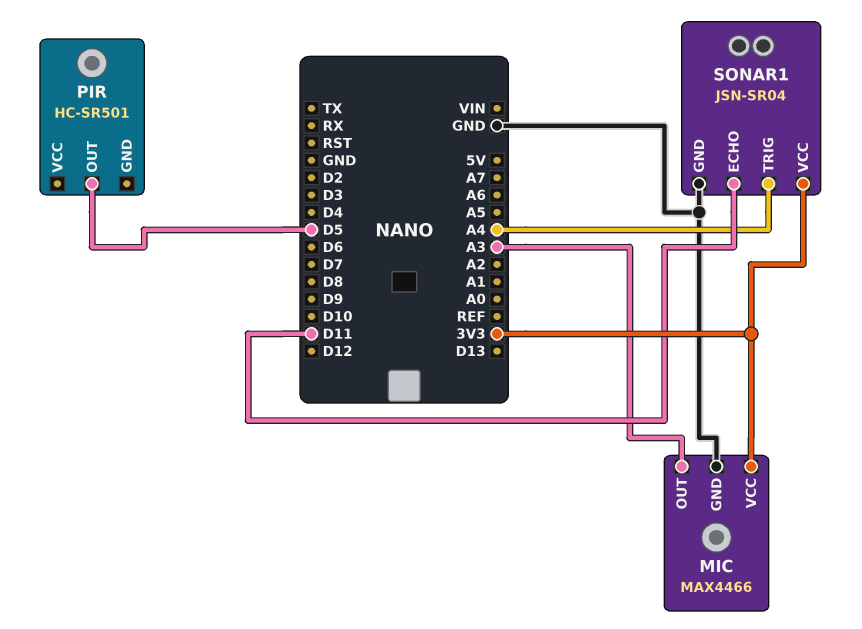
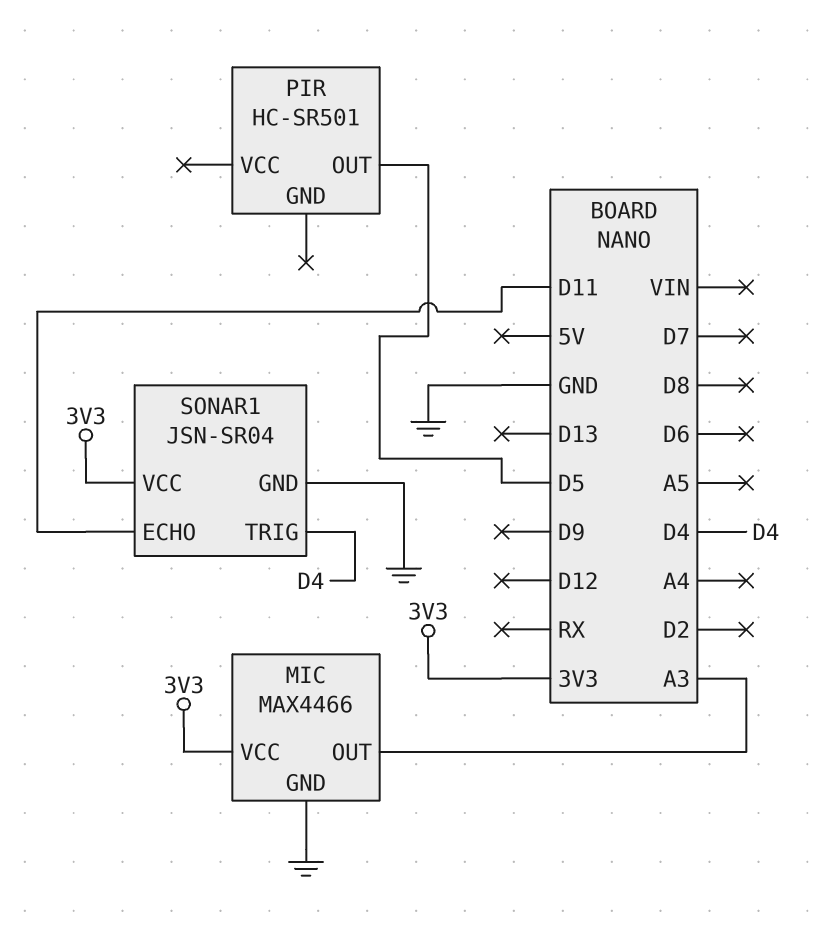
SONAR1 pin TRIG: A4 -> D4

